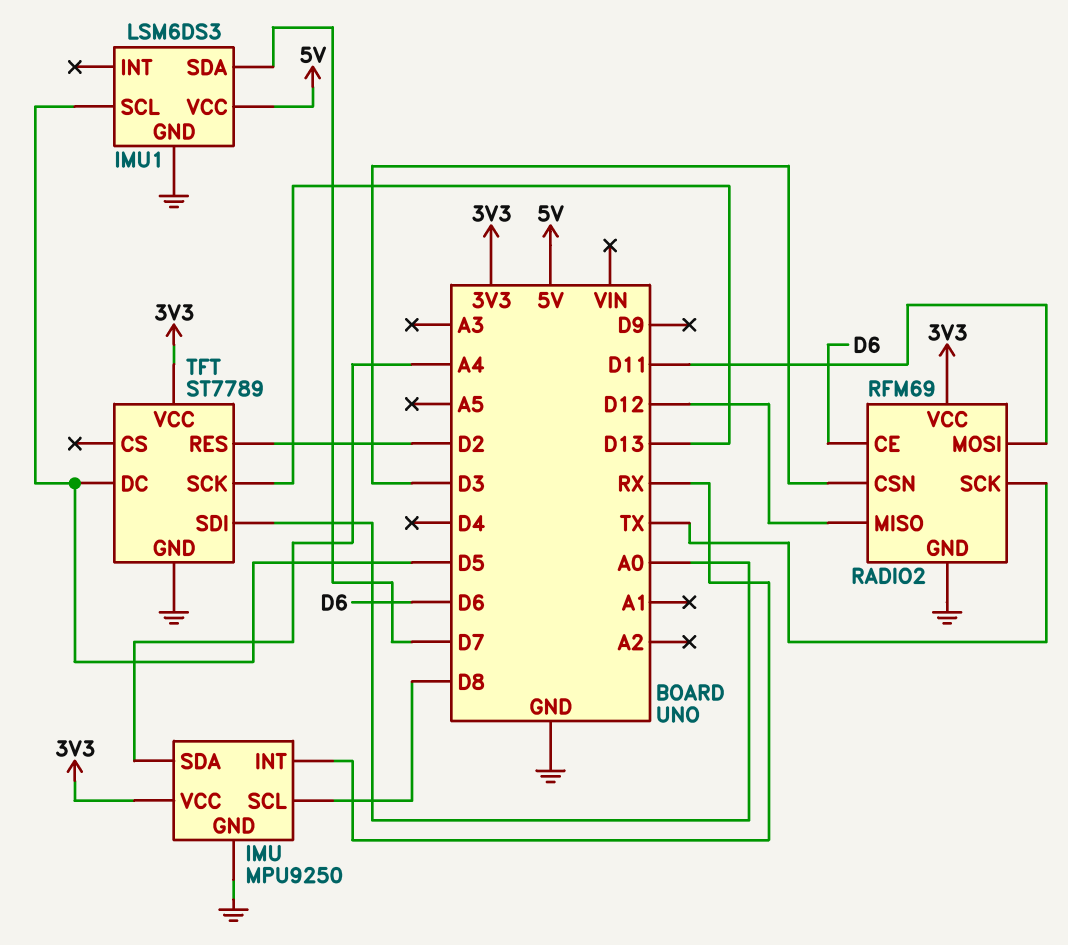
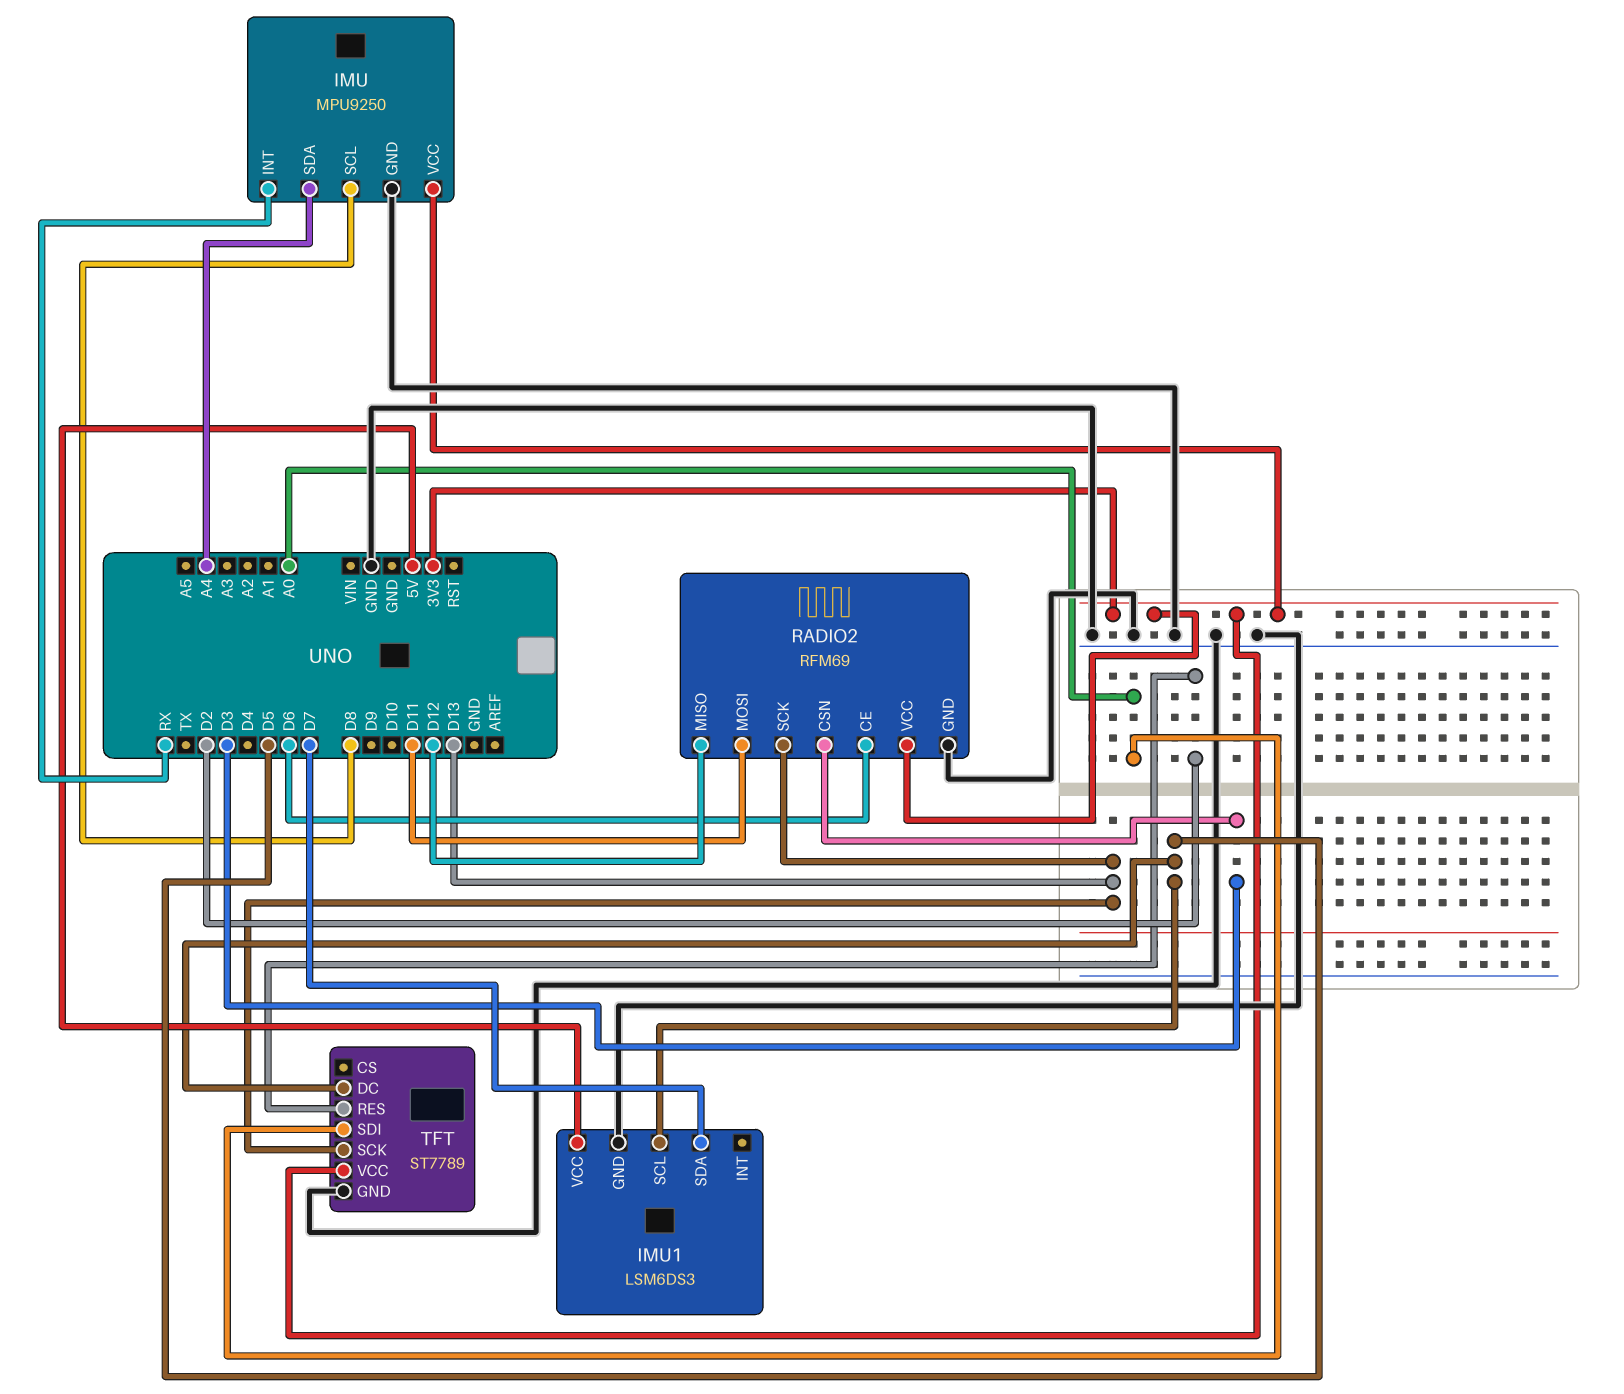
RADIO2 pin SCK: TX -> D13

